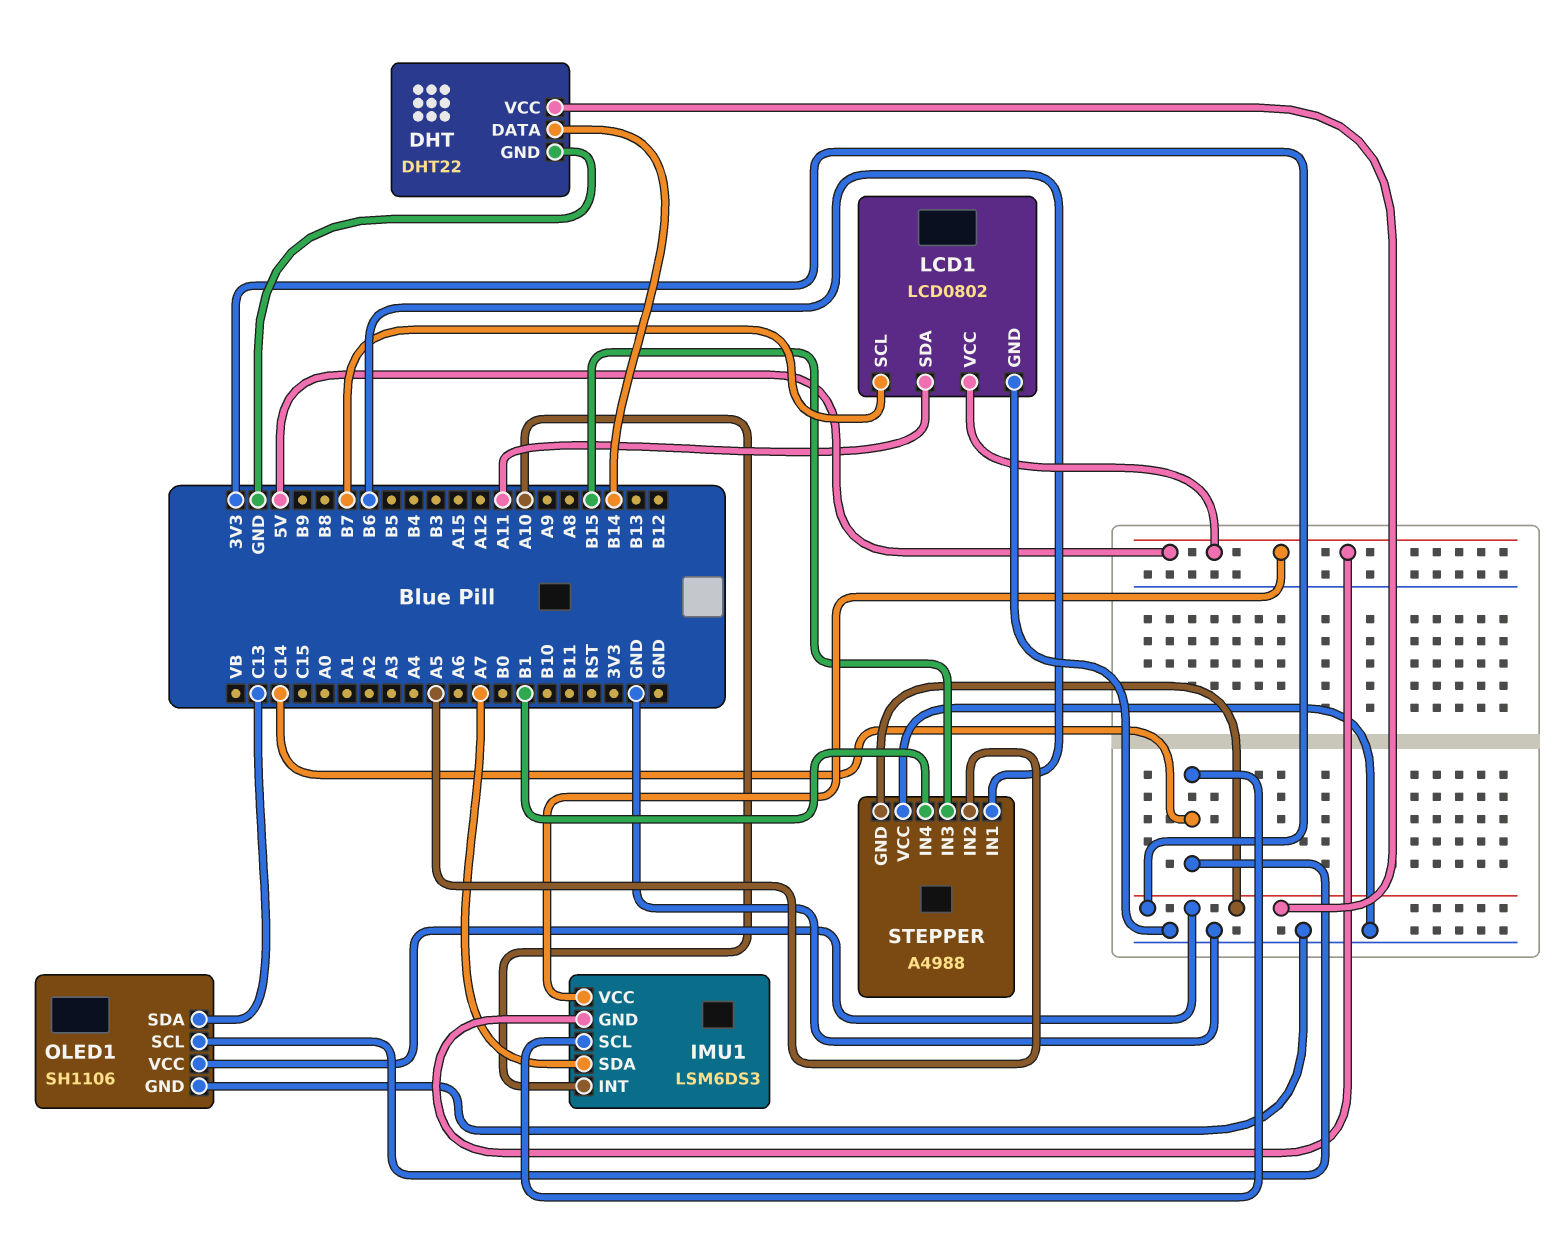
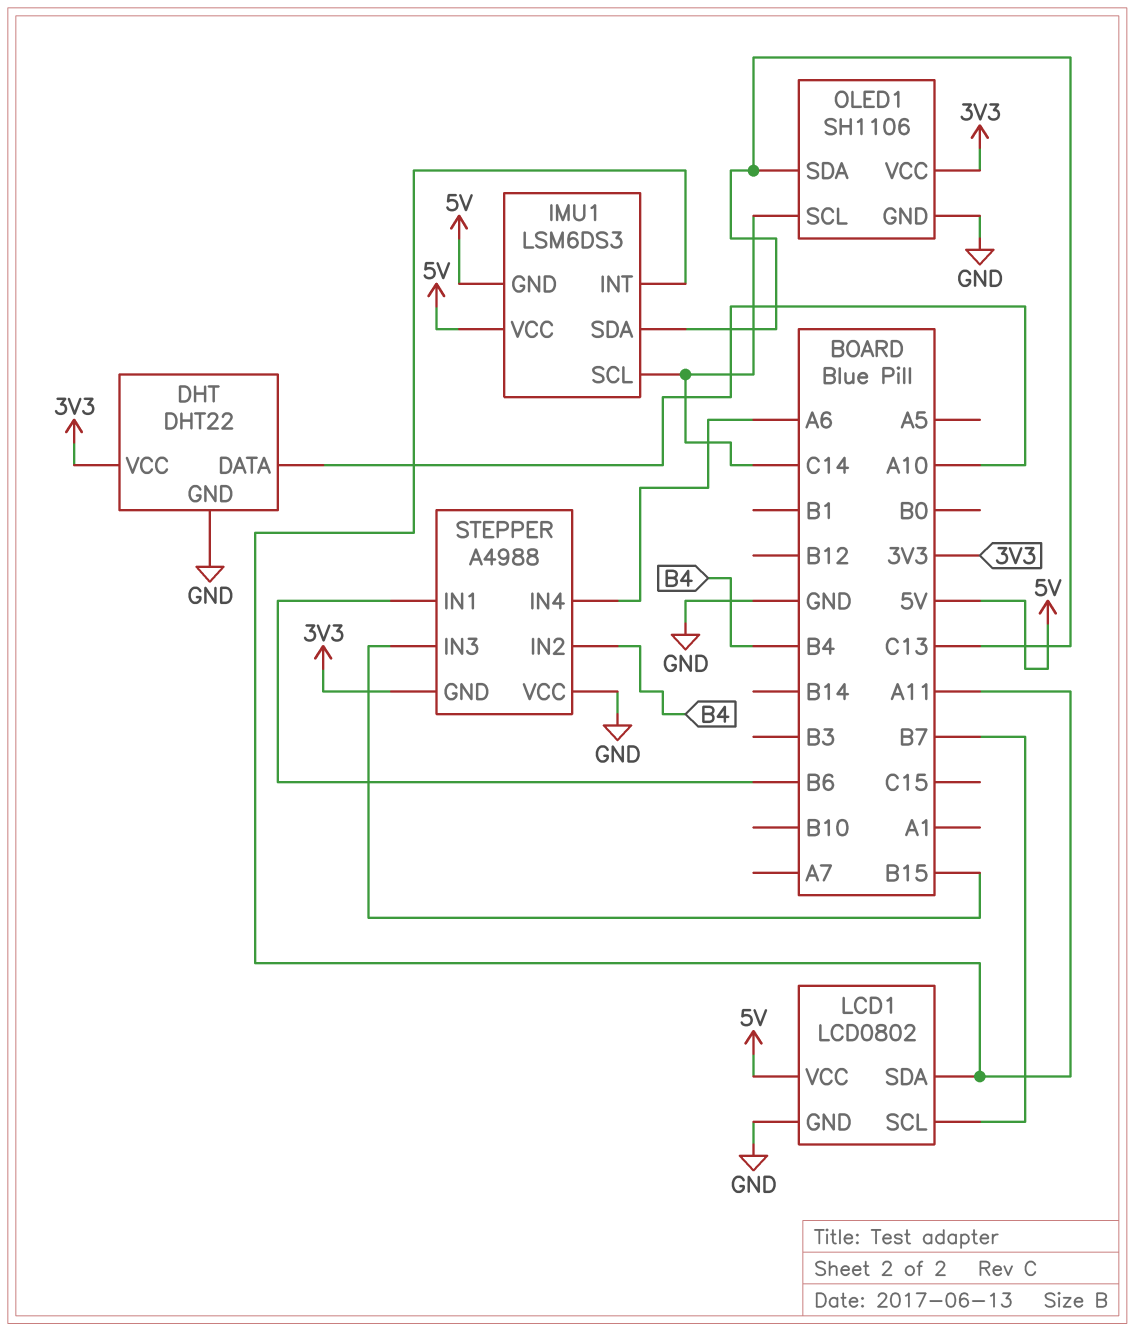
DHT pin DATA: B14 -> A10
IMU1 pin INT: A10 -> A11
IMU1 pin SDA: A7 -> C13
STEPPER pin IN2: A5 -> B4
STEPPER pin IN4: B1 -> A6

